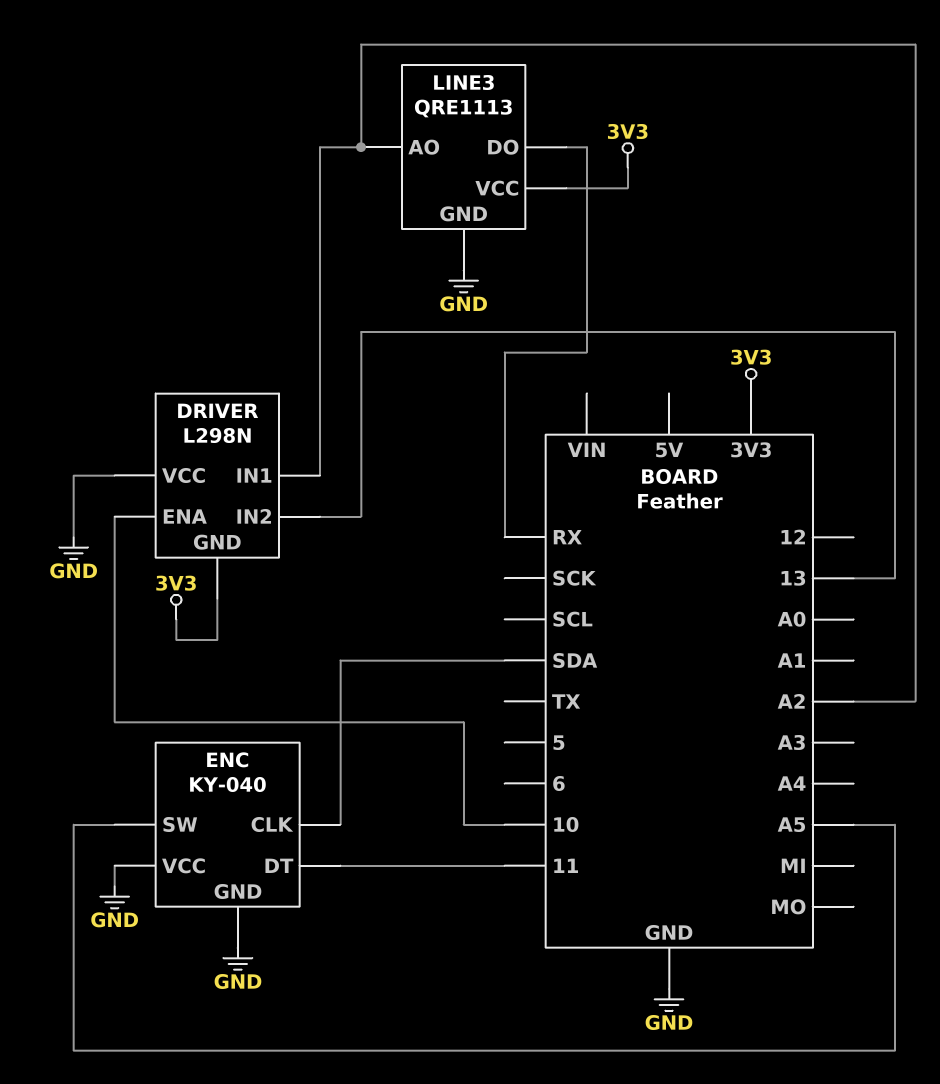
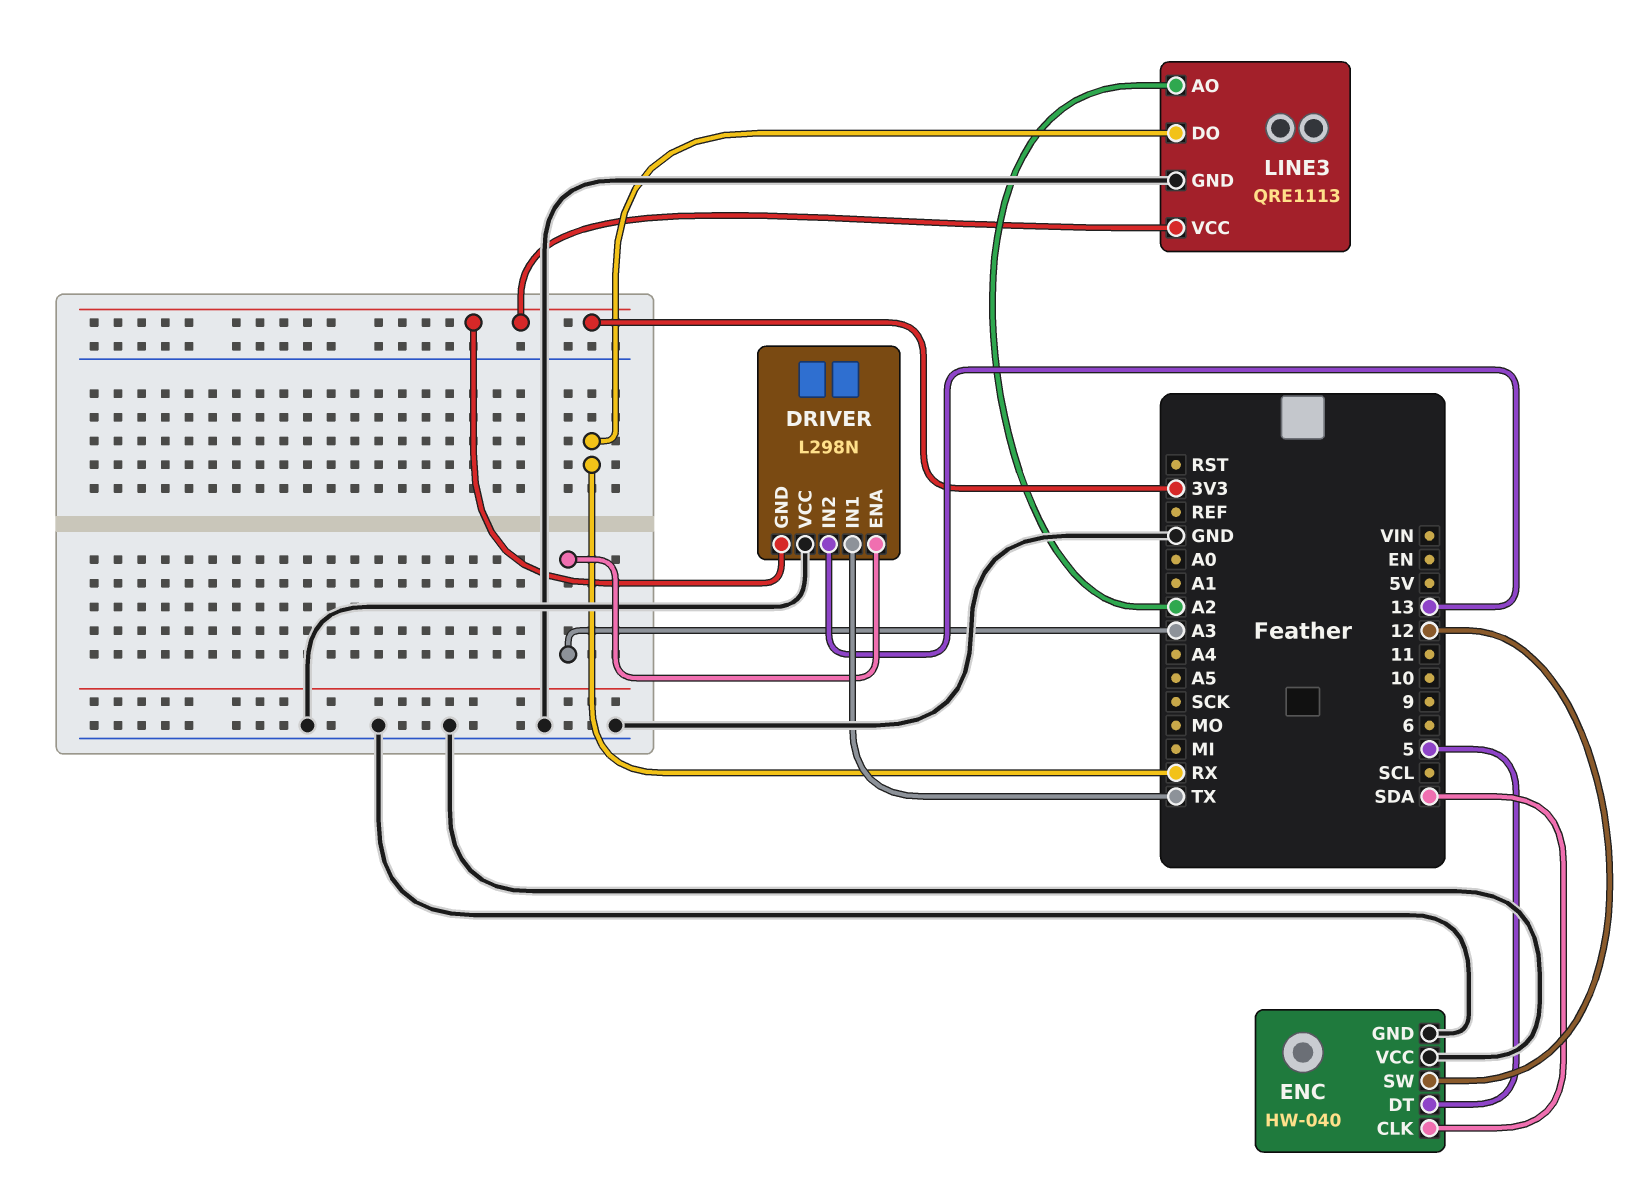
DRIVER pin ENA: 10 -> A3
DRIVER pin IN1: A2 -> TX
ENC: KY-040 -> HW-040
ENC pin DT: 11 -> 5
ENC pin SW: A5 -> 12

